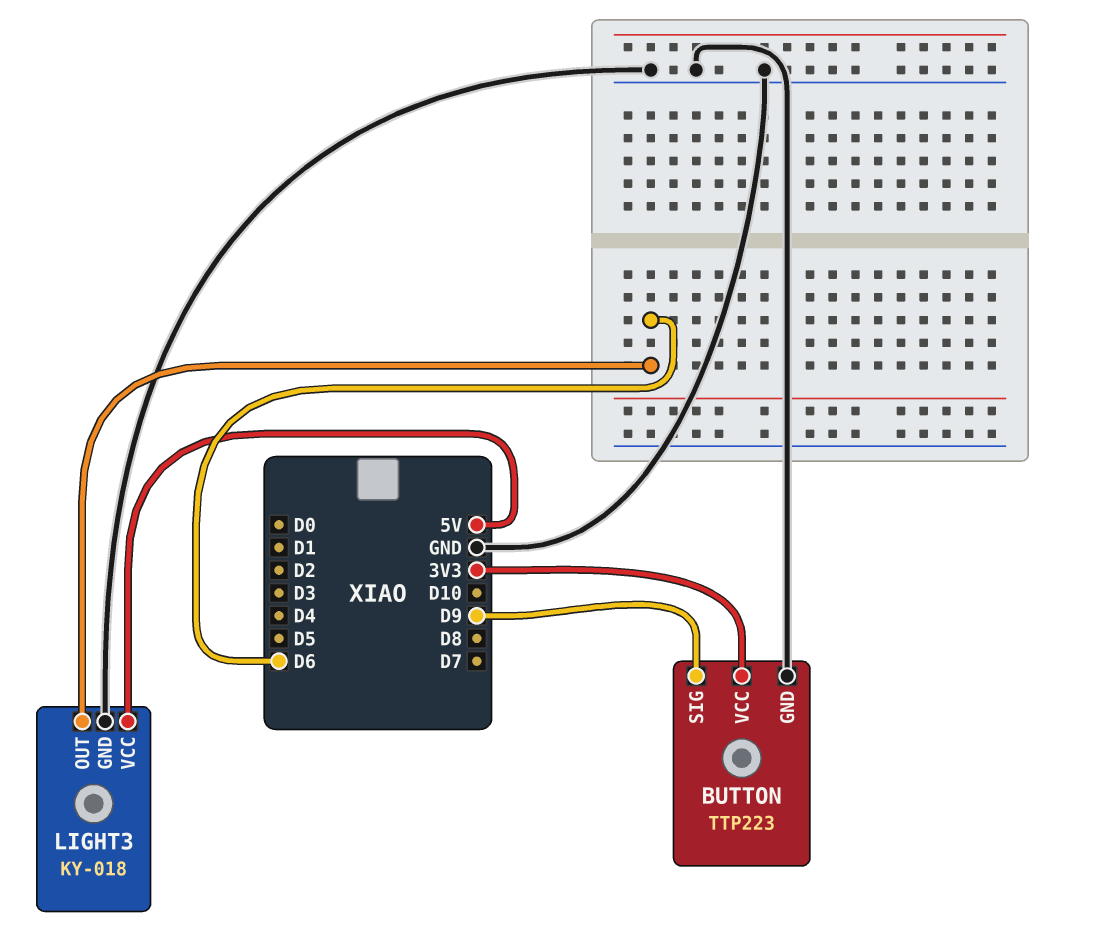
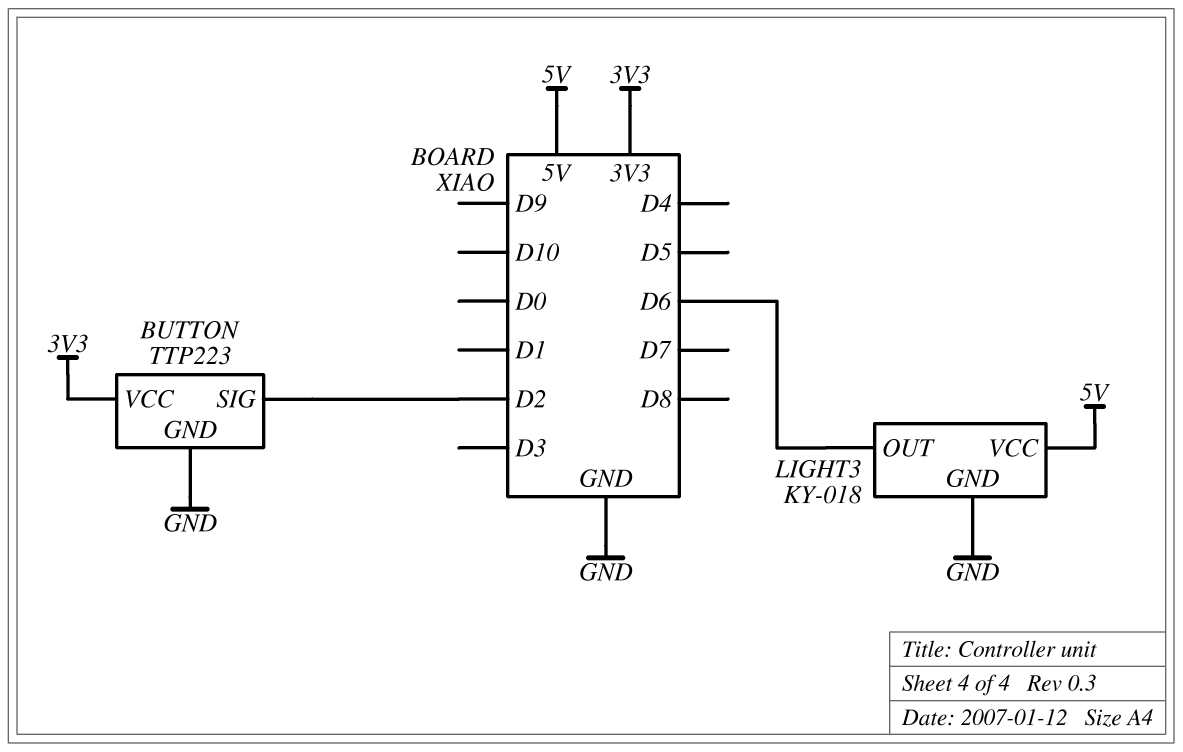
BUTTON pin SIG: D9 -> D2

